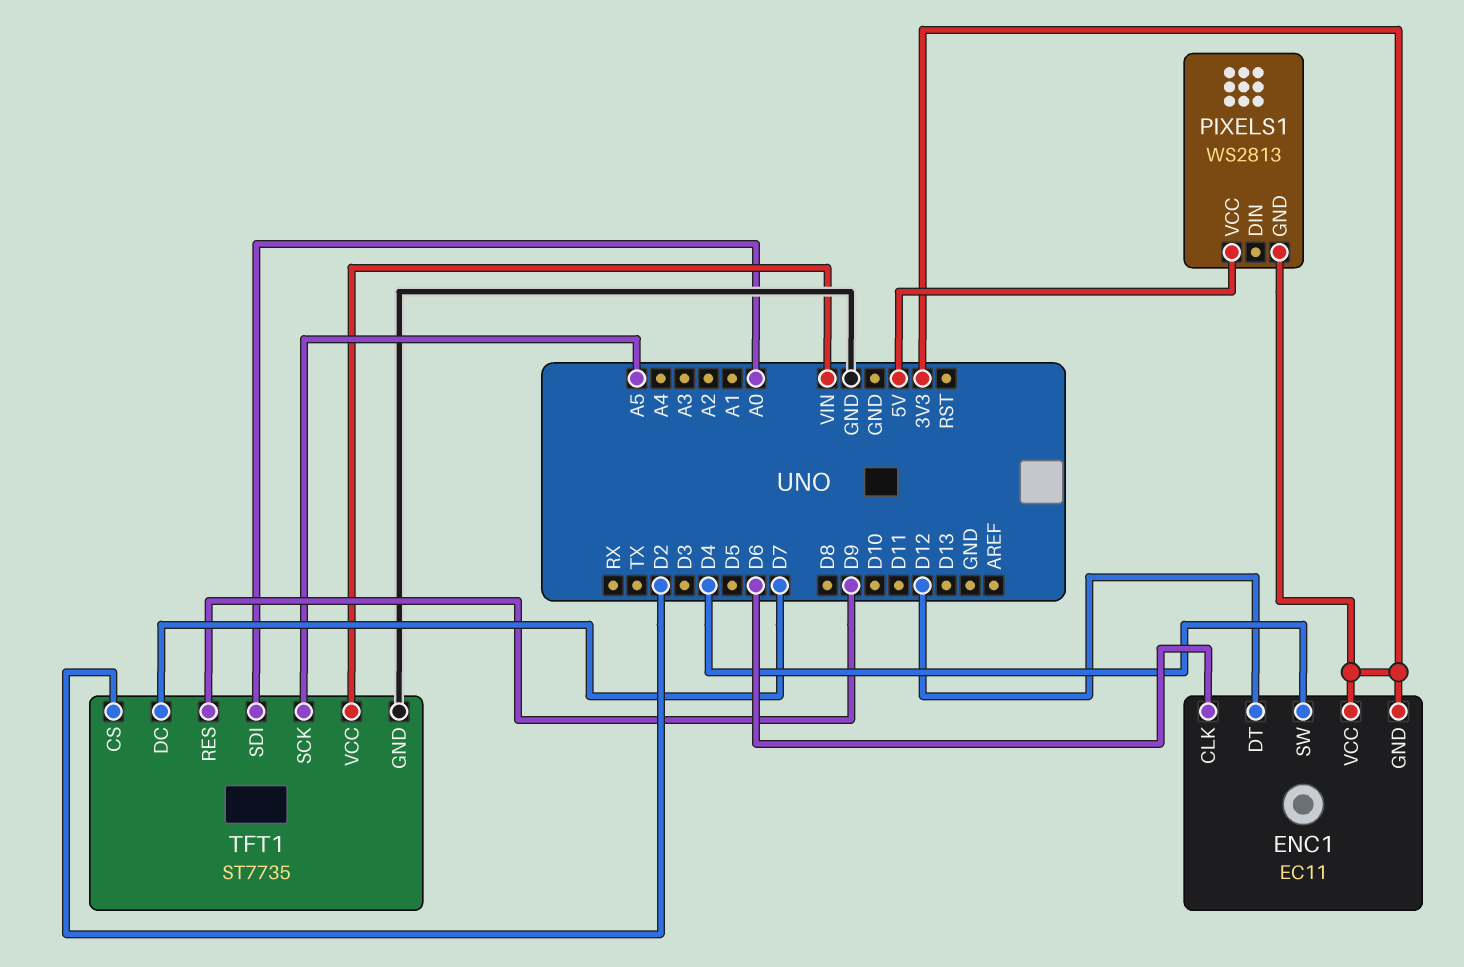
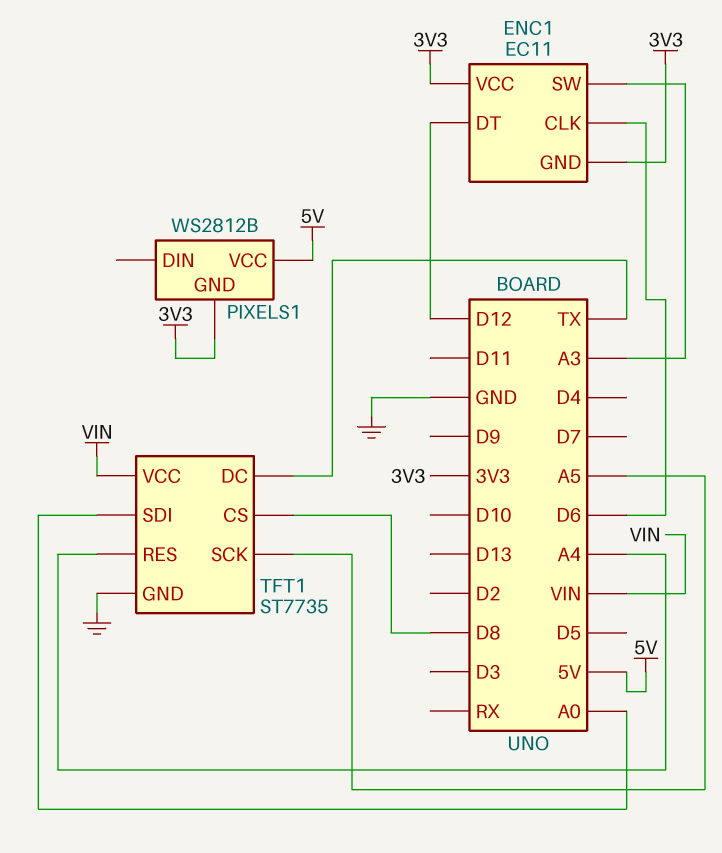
ENC1 pin SW: D4 -> A3
PIXELS1: WS2813 -> WS2812B
TFT1 pin CS: D2 -> D8
TFT1 pin DC: D7 -> TX
TFT1 pin RES: D9 -> A4

